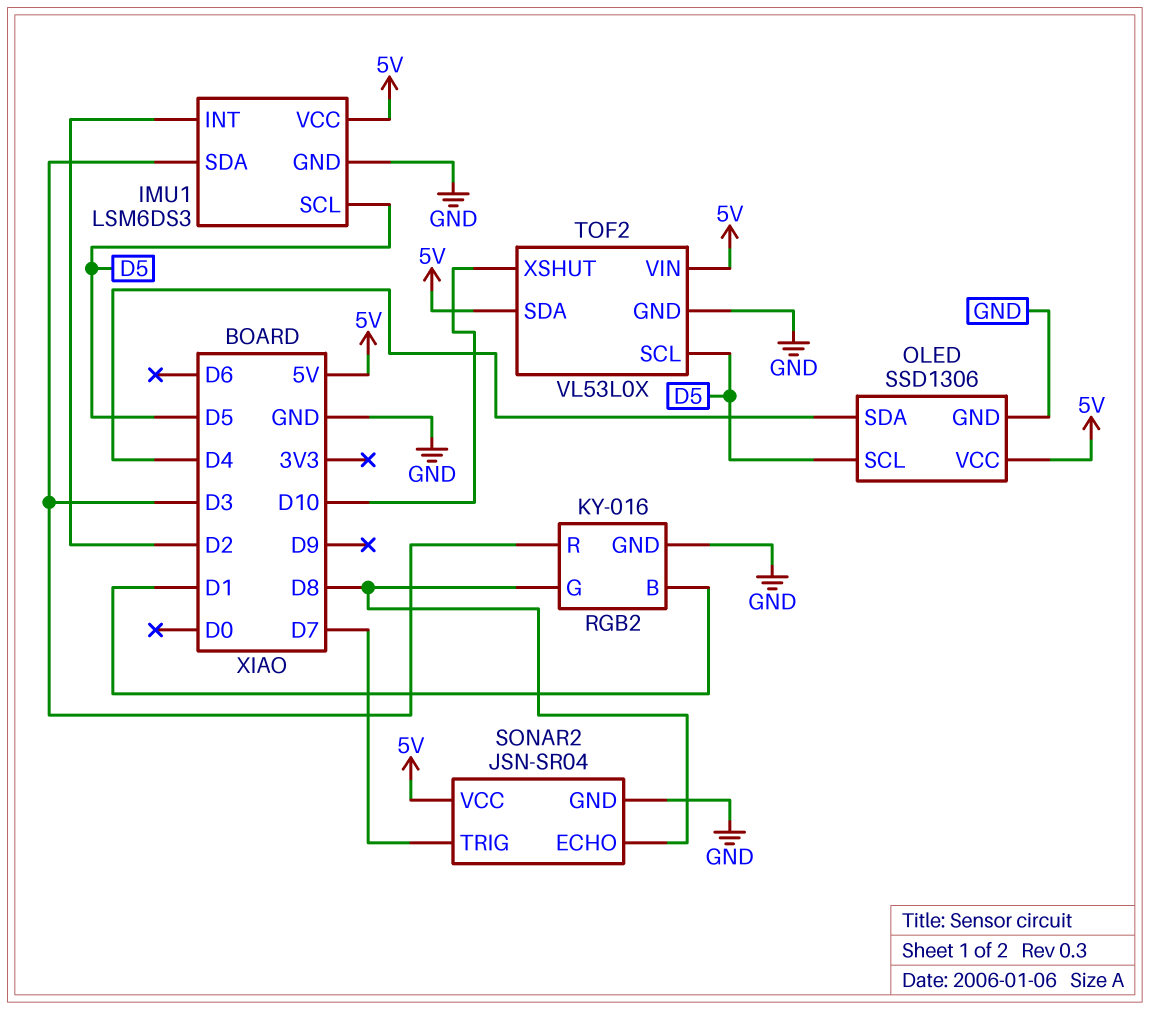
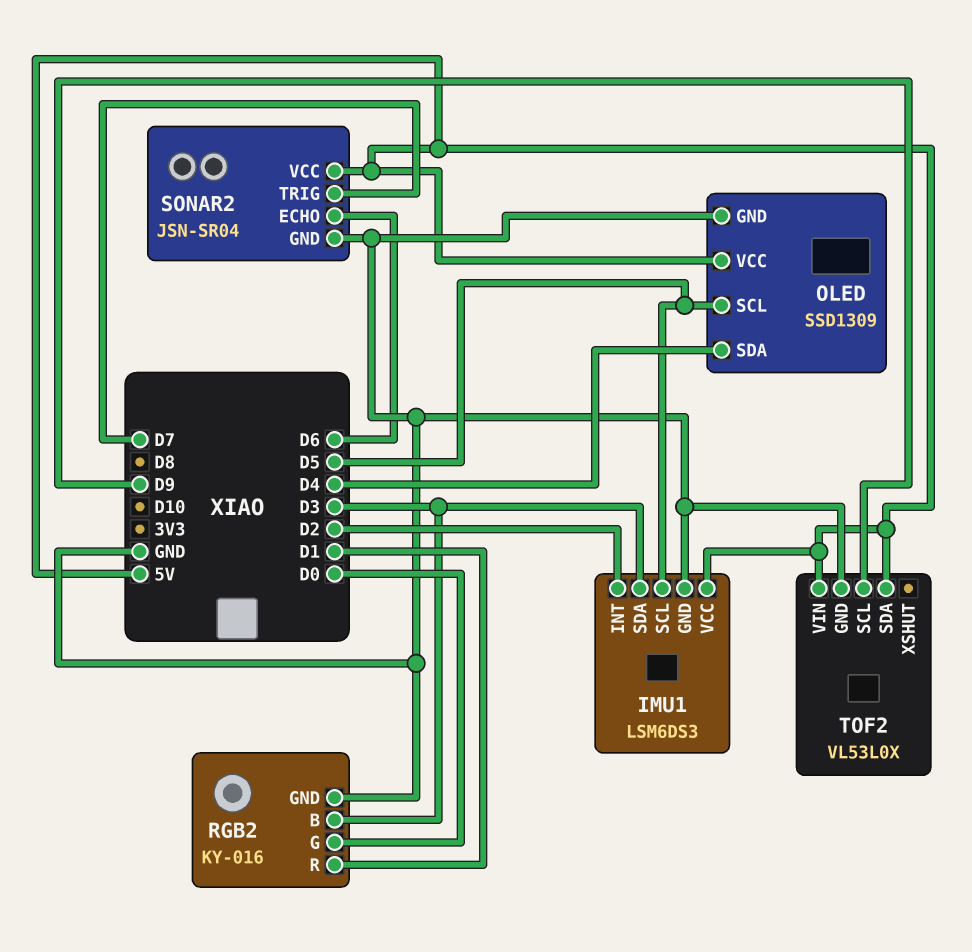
OLED: SSD1306 -> SSD1309
RGB2 pin B: D1 -> D3
RGB2 pin G: D8 -> D0
RGB2 pin R: D3 -> D1
SONAR2 pin ECHO: D8 -> D6
TOF2 pin SCL: D5 -> D9
TOF2 pin XSHUT: D10 -> none

